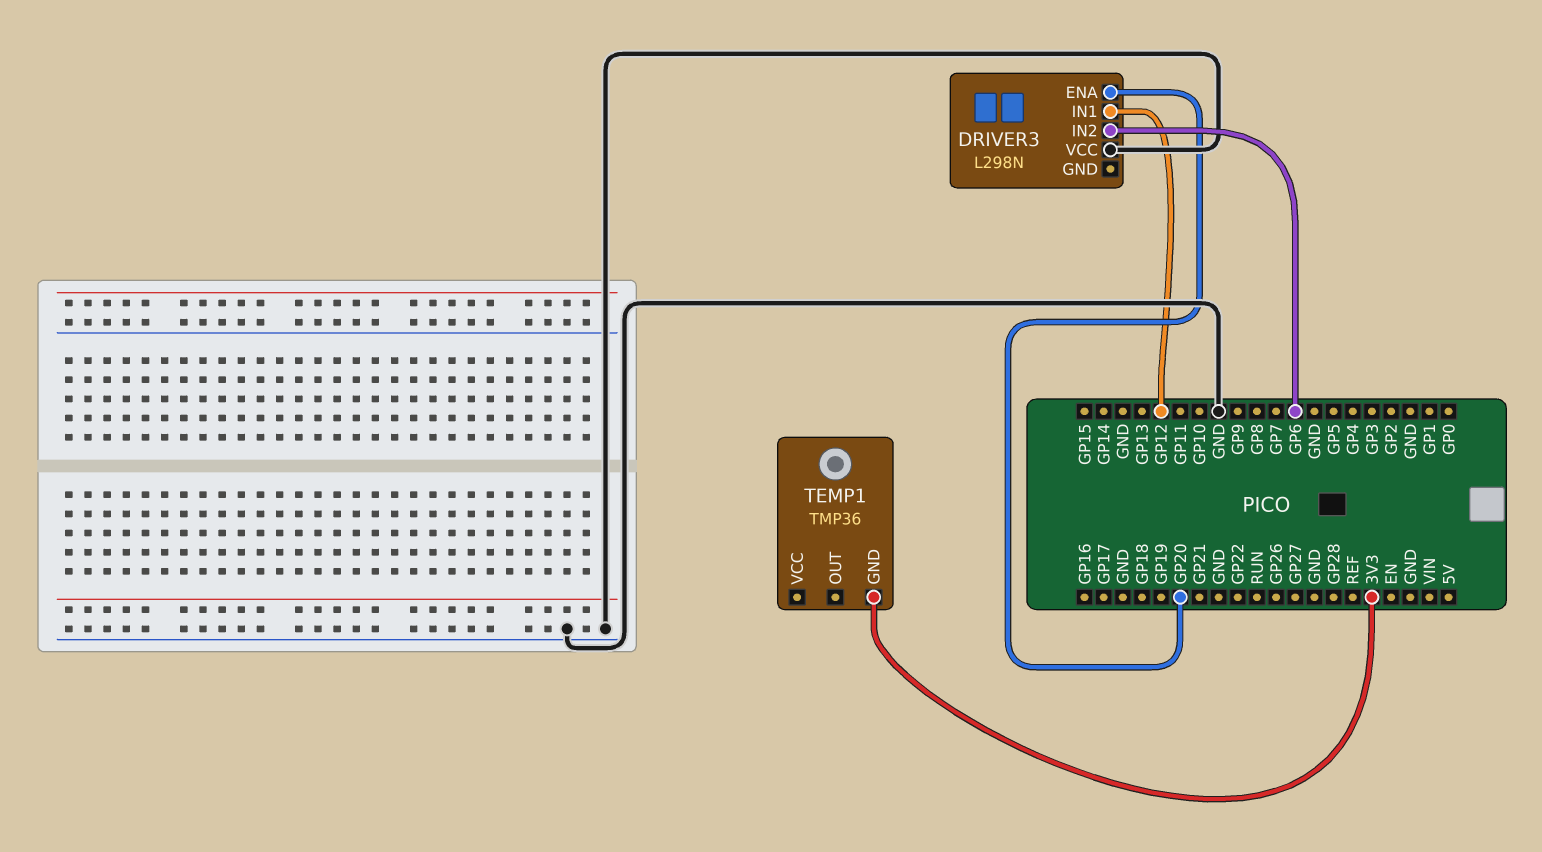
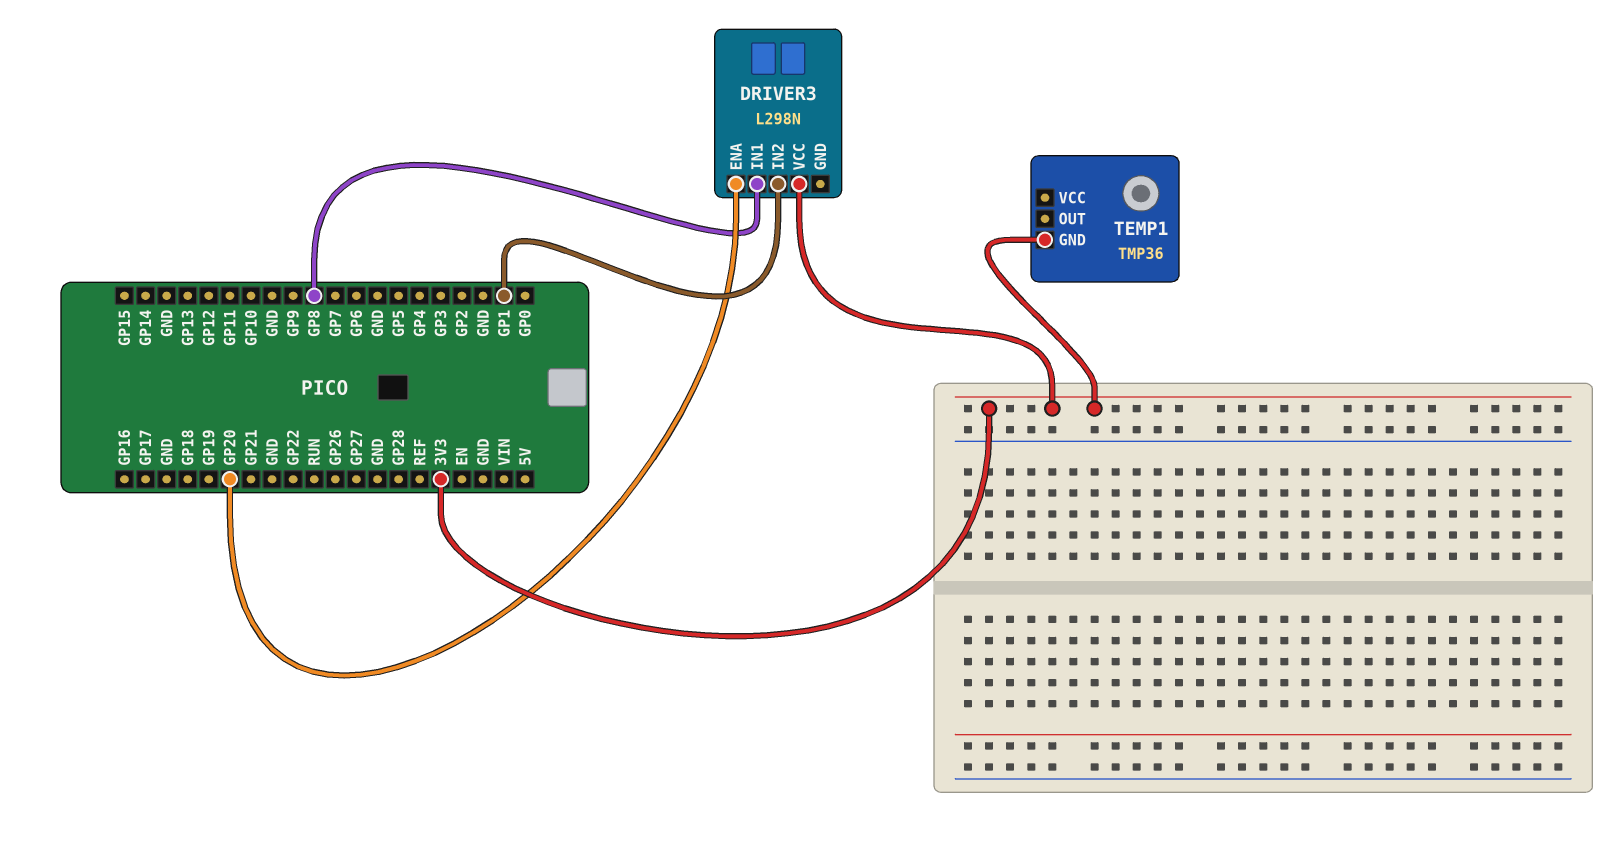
DRIVER3 pin IN1: GP12 -> GP8
DRIVER3 pin IN2: GP6 -> GP1
DRIVER3 pin VCC: GND -> 3V3

